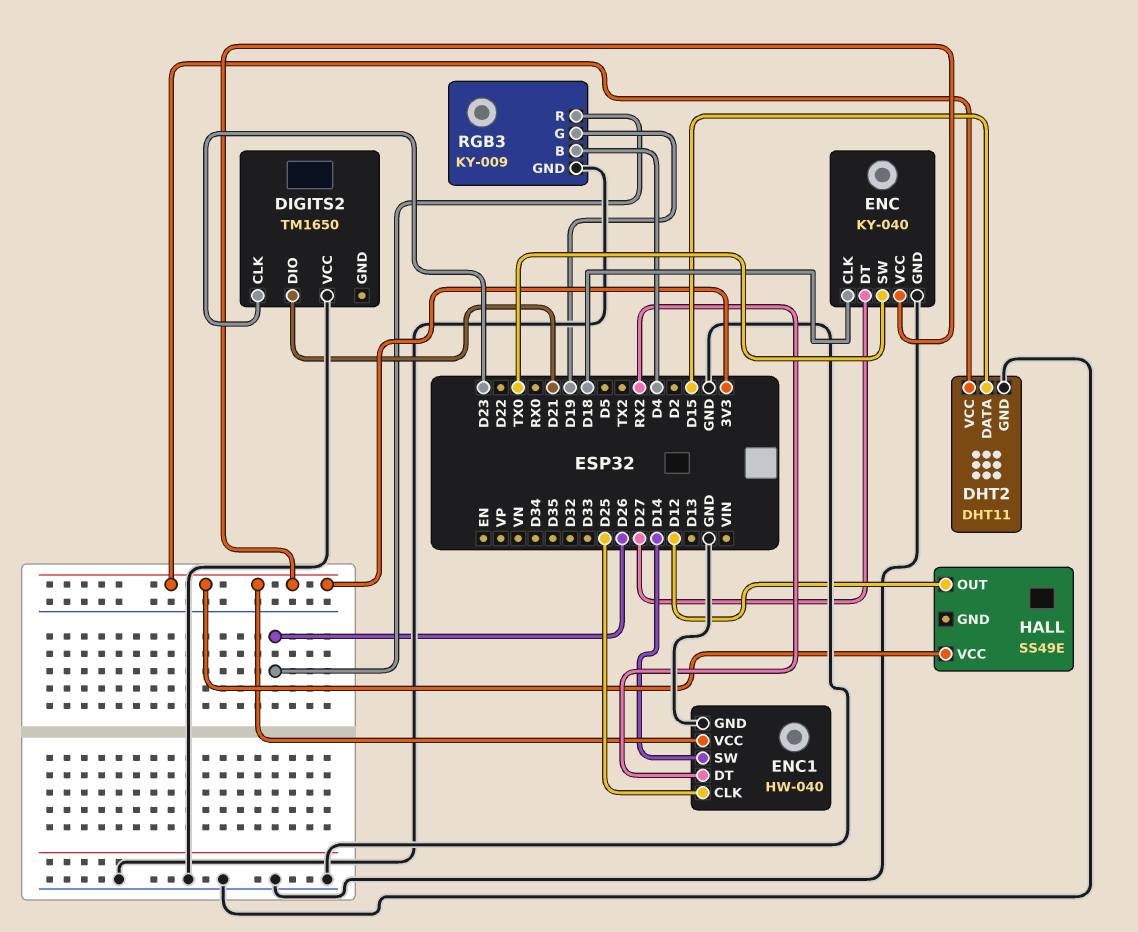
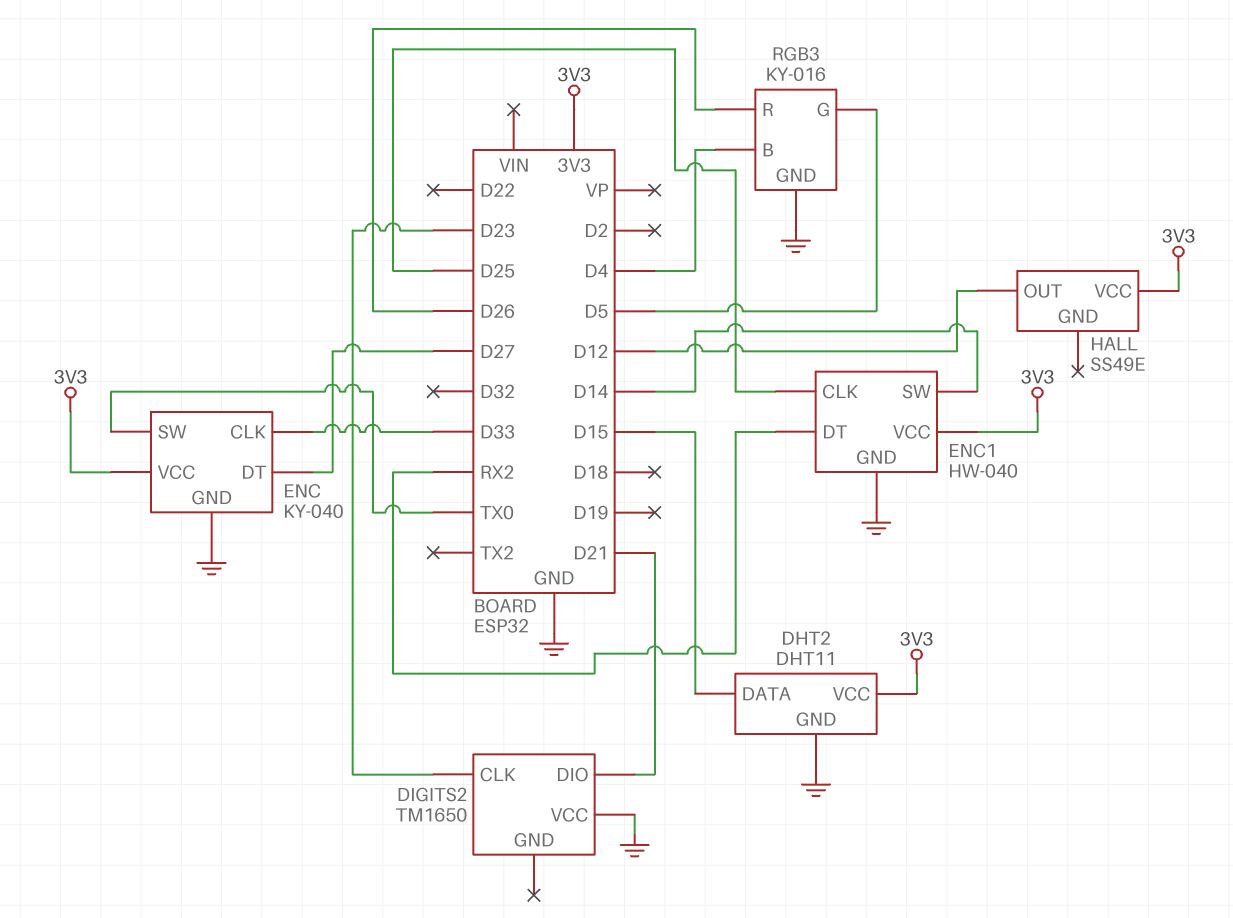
ENC pin CLK: D18 -> D33
RGB3: KY-009 -> KY-016
RGB3 pin G: D19 -> D5

